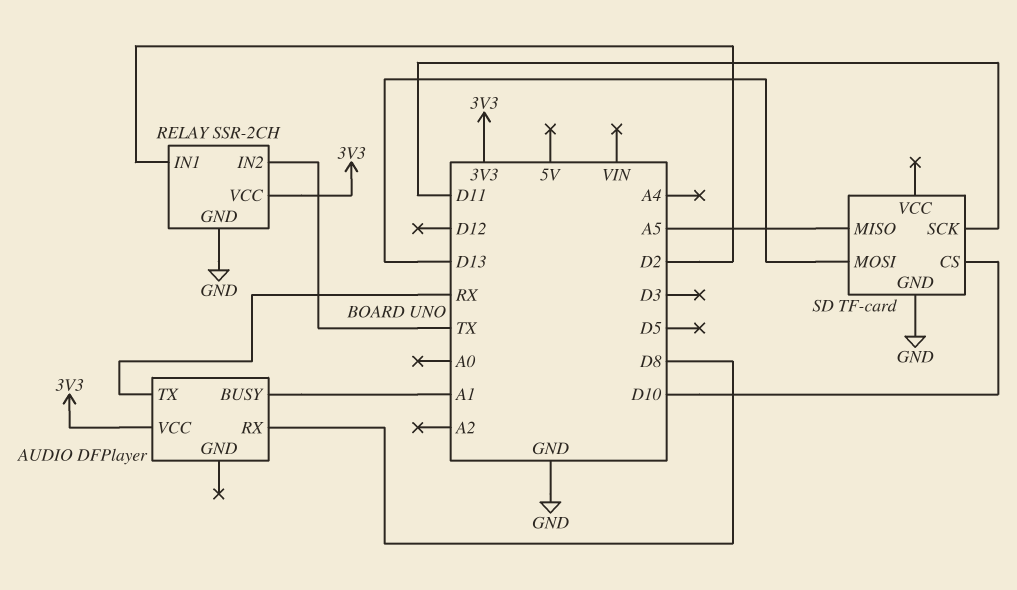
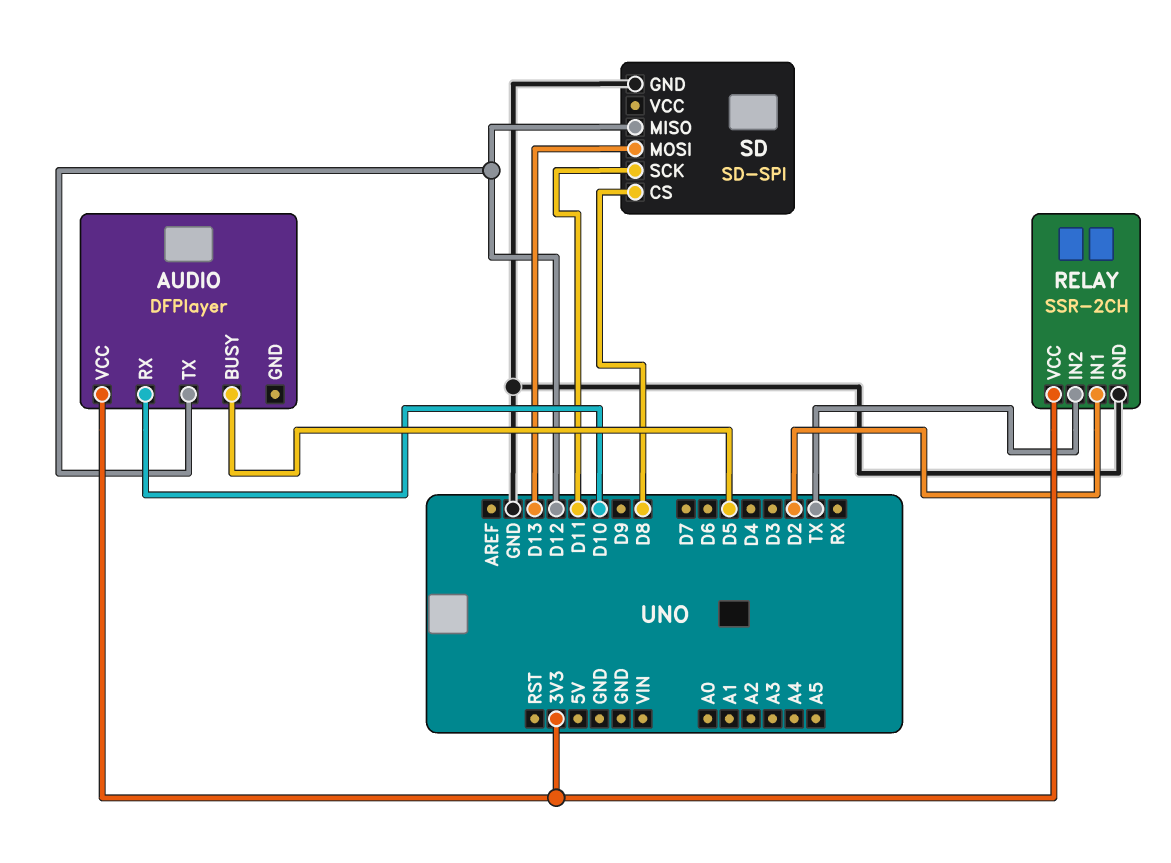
AUDIO pin BUSY: A1 -> D5
AUDIO pin RX: D8 -> D10
AUDIO pin TX: RX -> D12
SD: TF-card -> SD-SPI
SD pin CS: D10 -> D8
SD pin MISO: A5 -> D12

